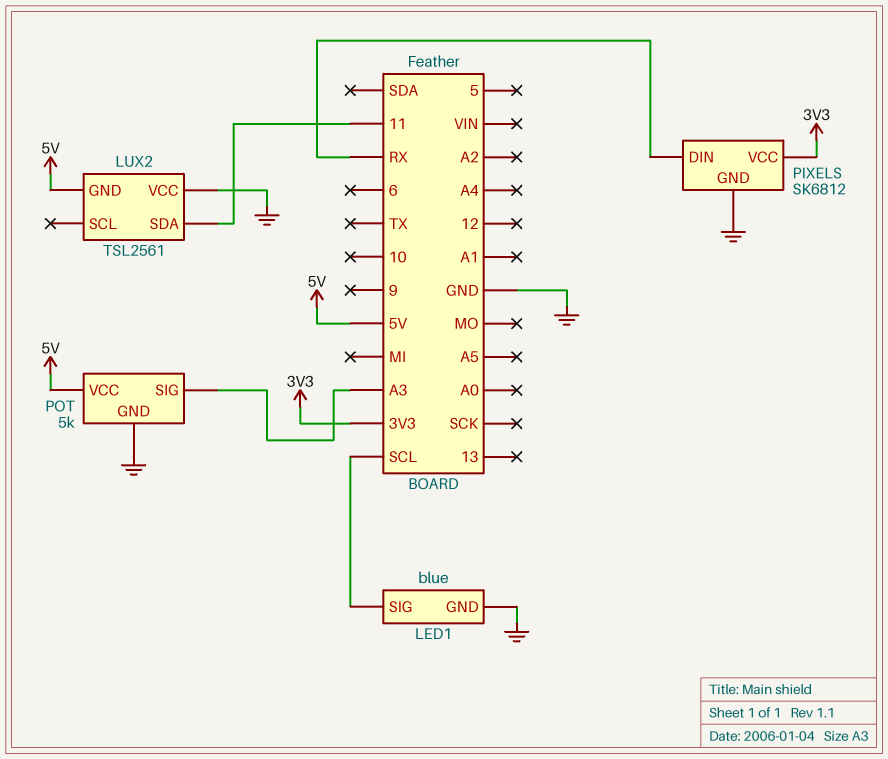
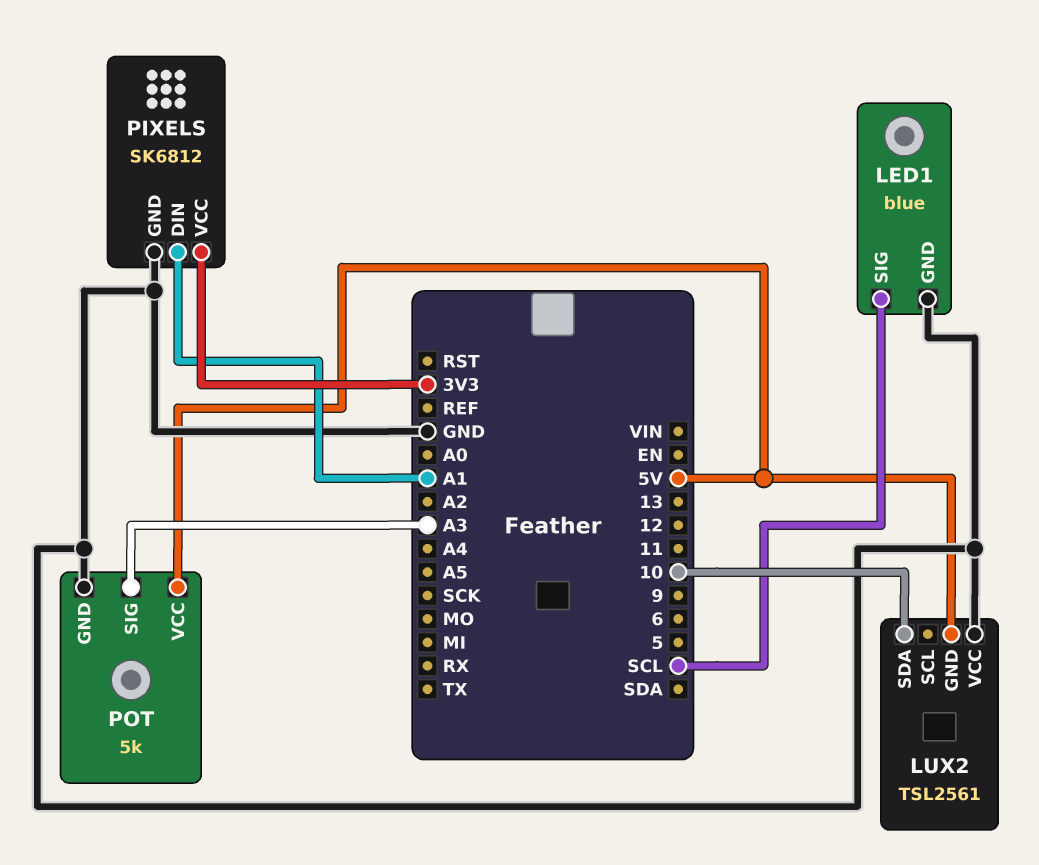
LUX2 pin SDA: 11 -> 10
PIXELS pin DIN: RX -> A1

